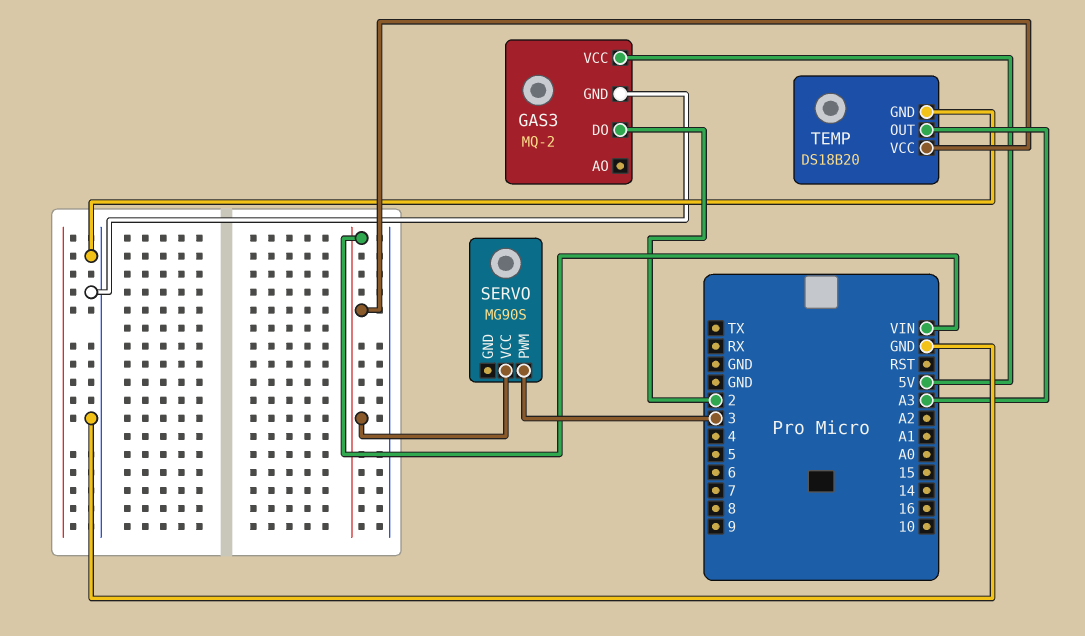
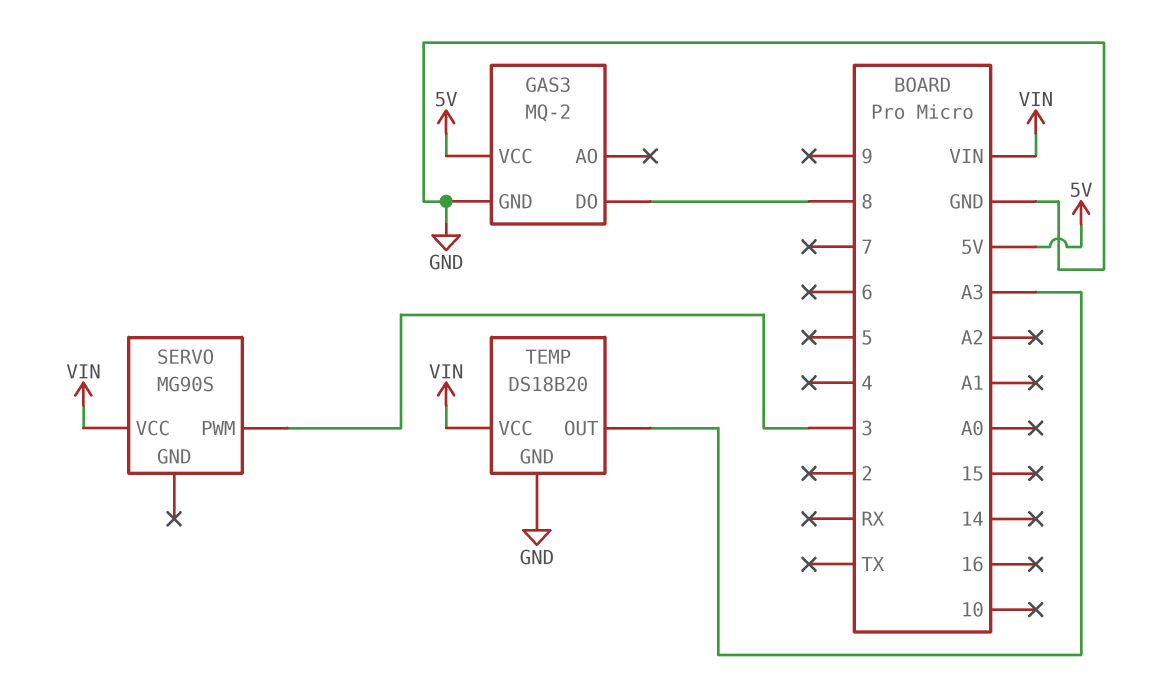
GAS3 pin DO: 2 -> 8

